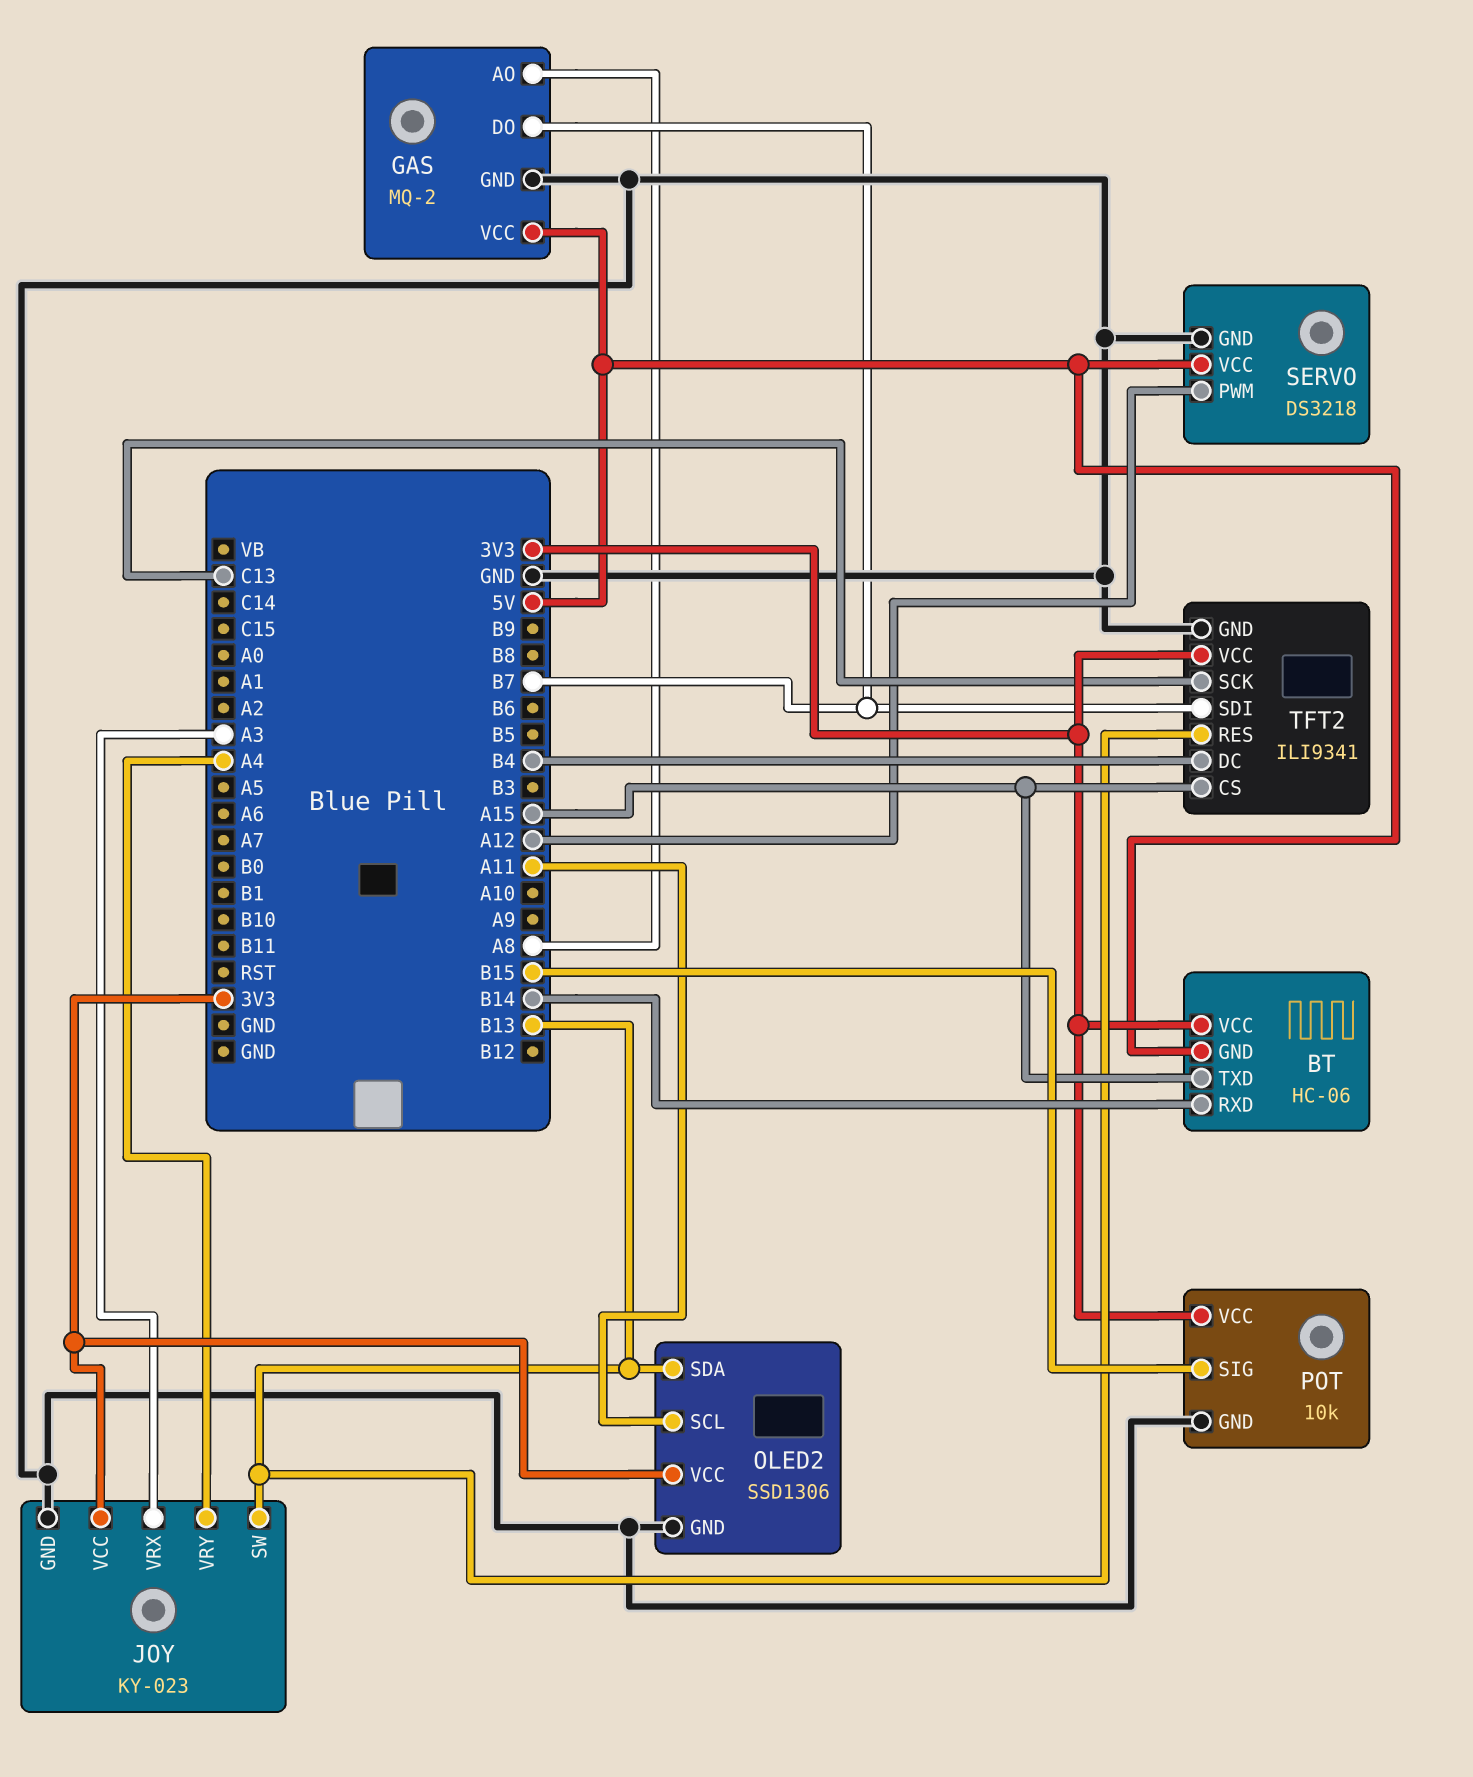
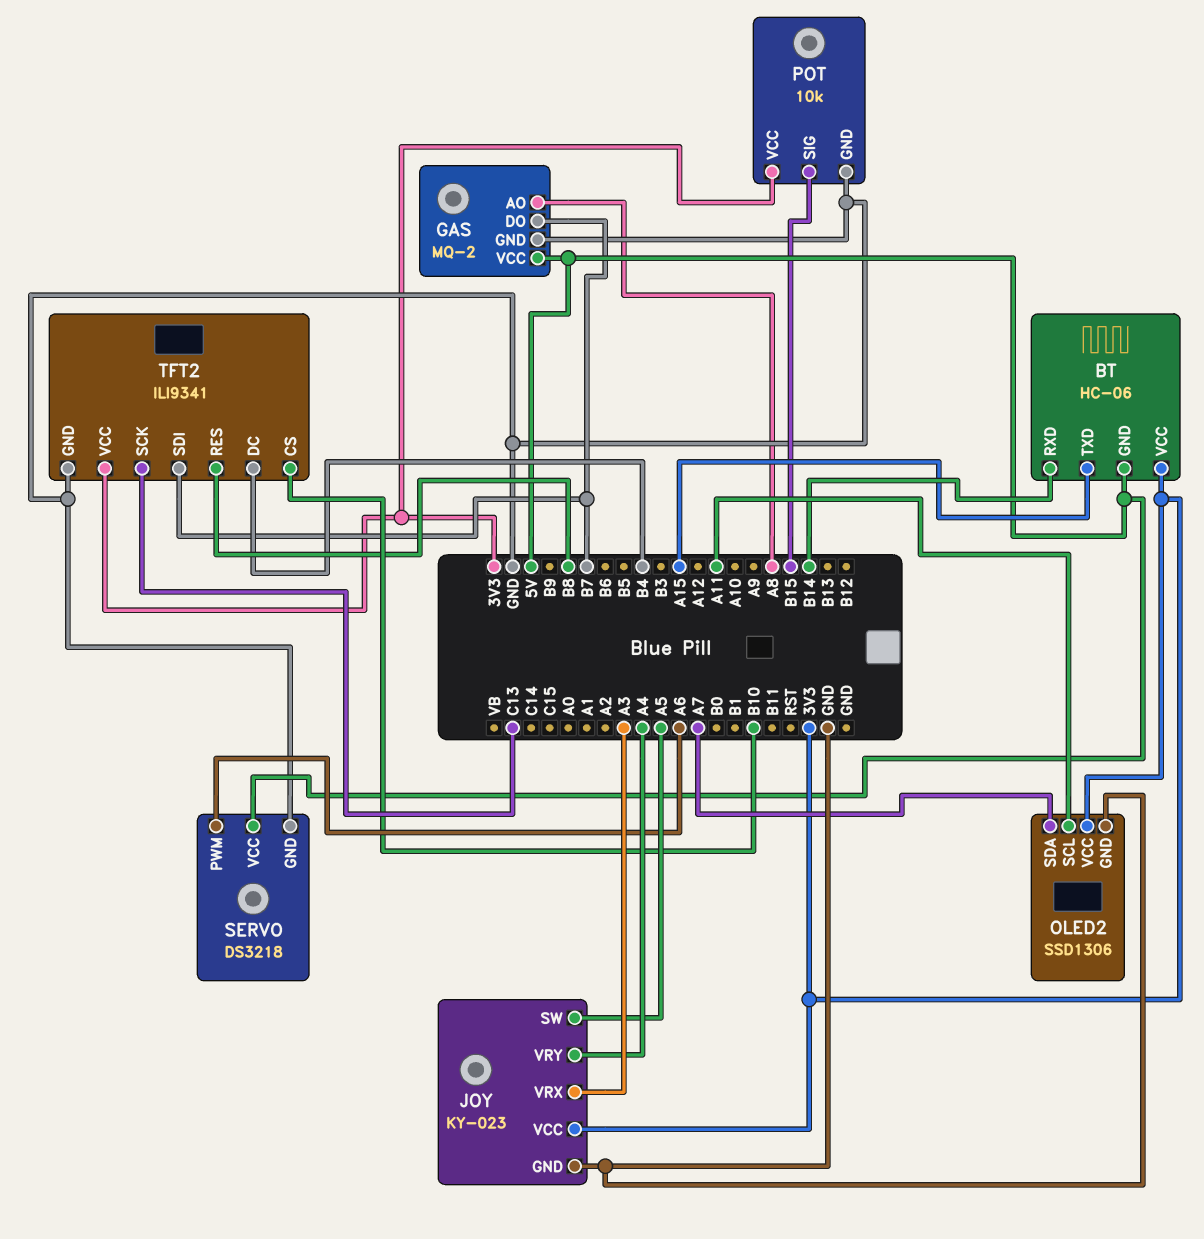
JOY pin SW: B13 -> A5
OLED2 pin SDA: B13 -> A7
SERVO pin PWM: A12 -> A6
TFT2 pin CS: A15 -> B10
TFT2 pin RES: B13 -> B8

